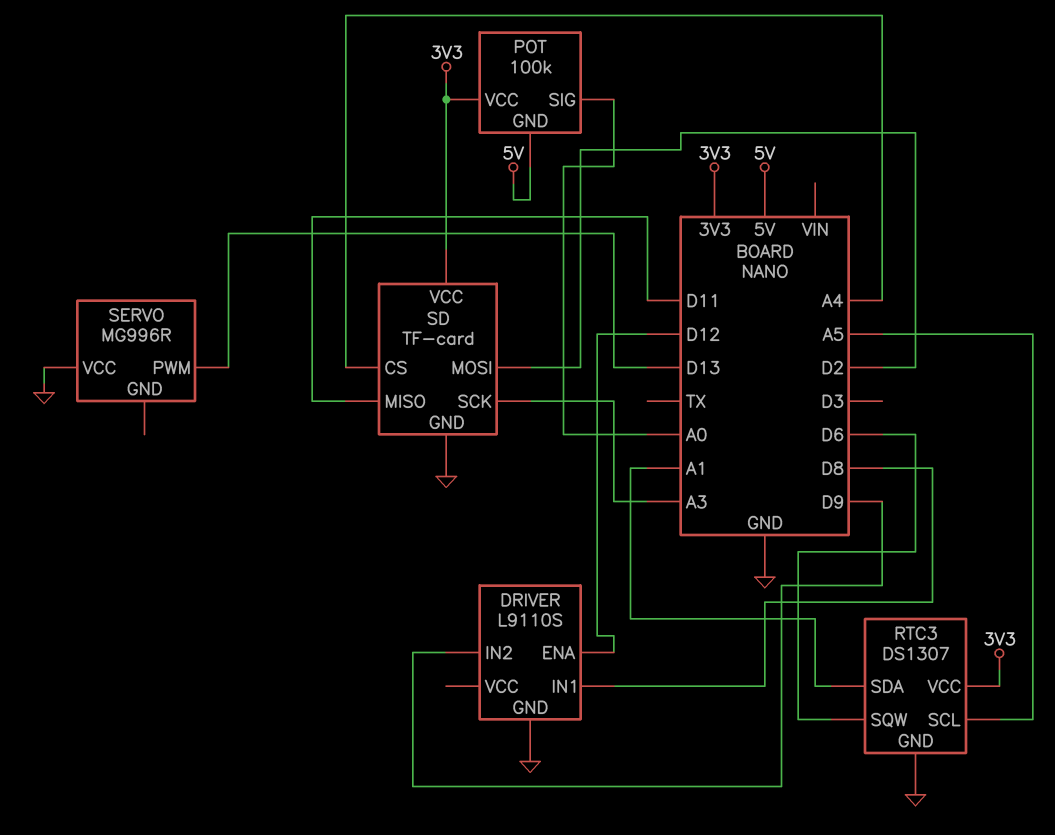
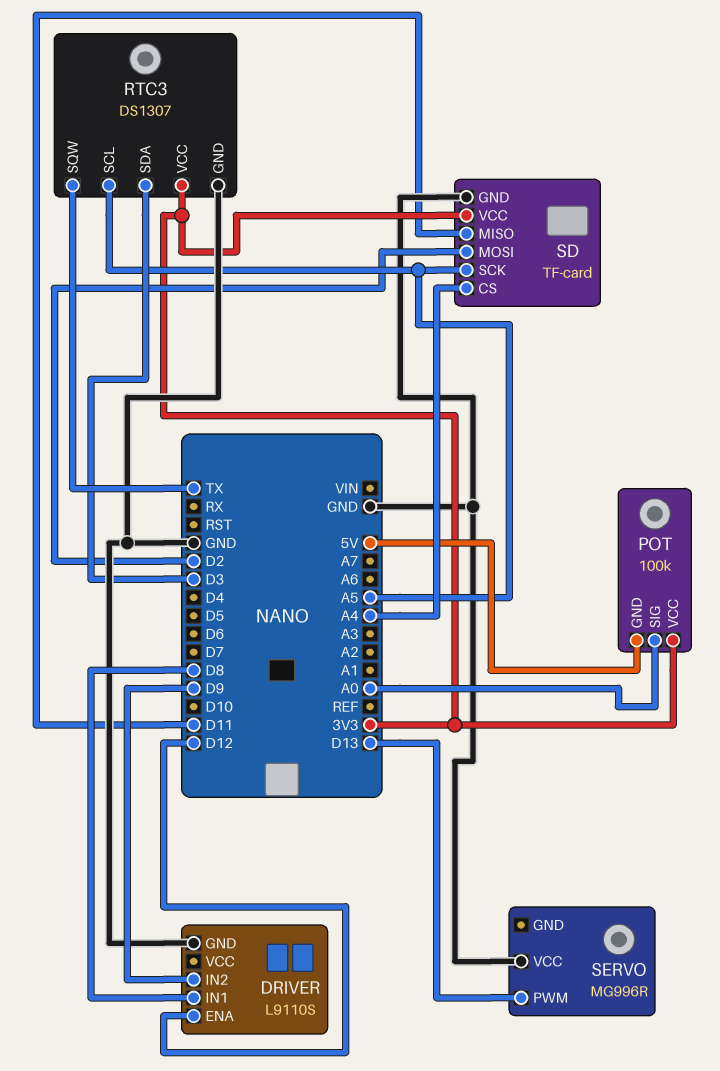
RTC3 pin SDA: A1 -> D3
RTC3 pin SQW: D6 -> TX
SD pin SCK: A3 -> A5

